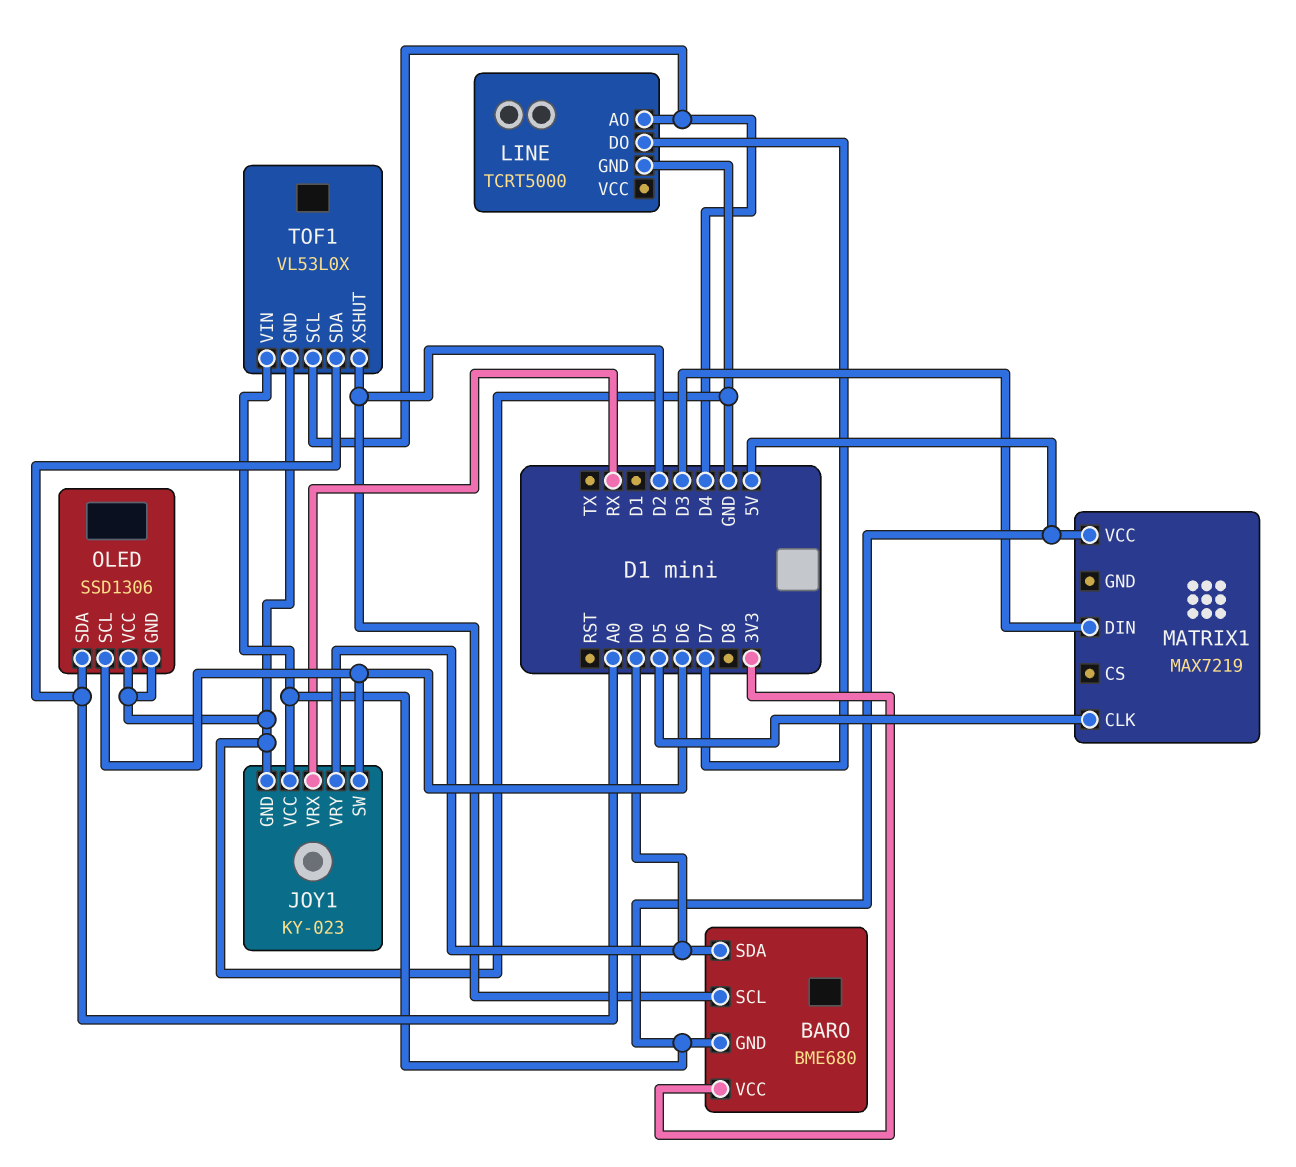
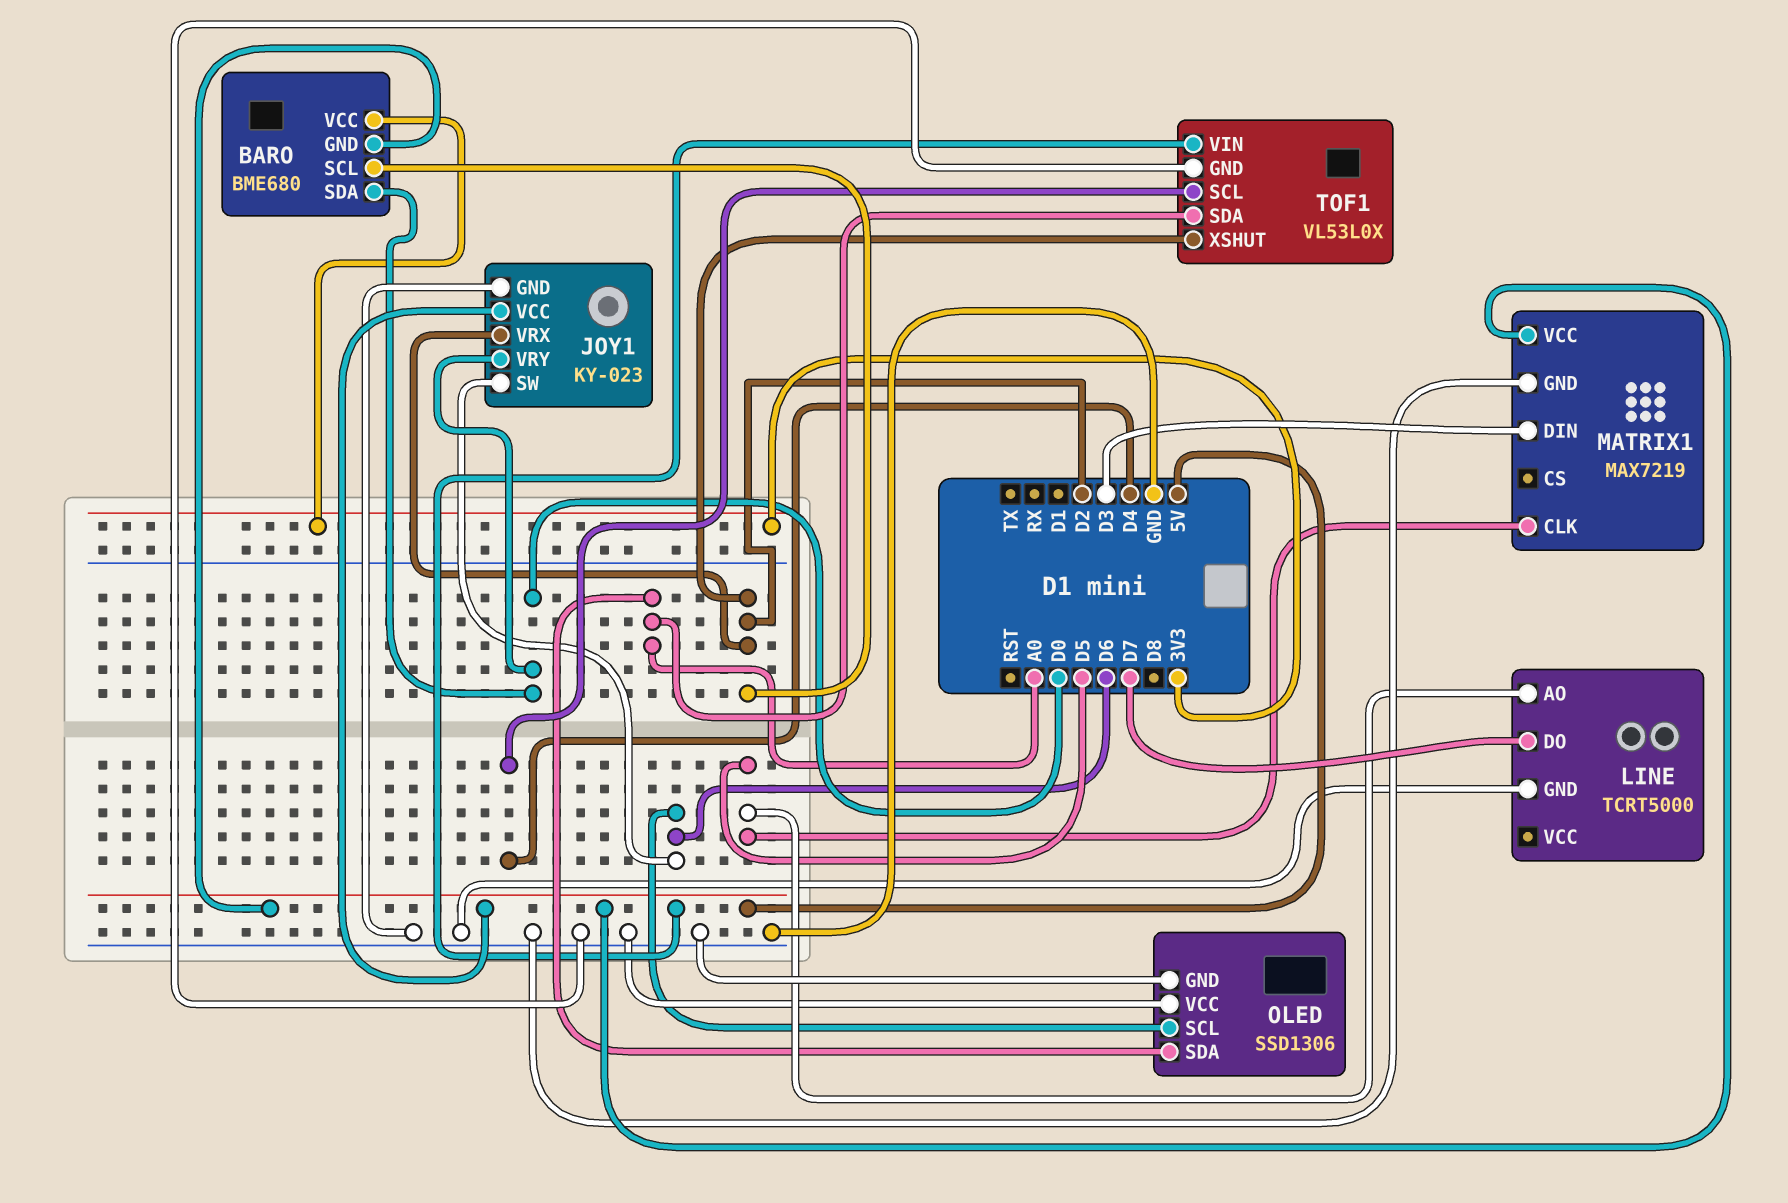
JOY1 pin VRX: RX -> D2
LINE pin AO: D4 -> D5
MATRIX1 pin GND: none -> GND

